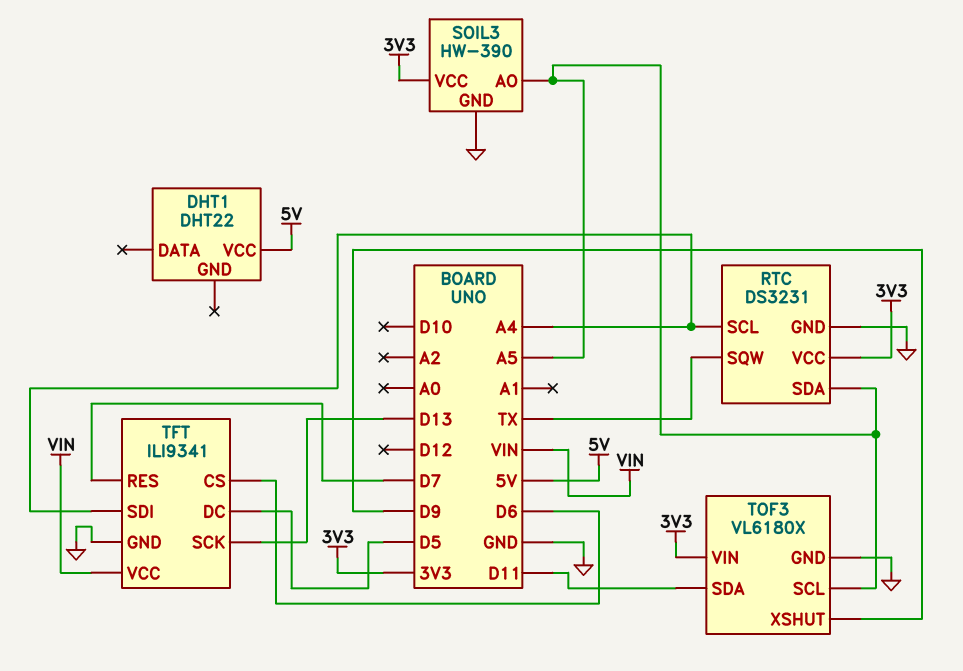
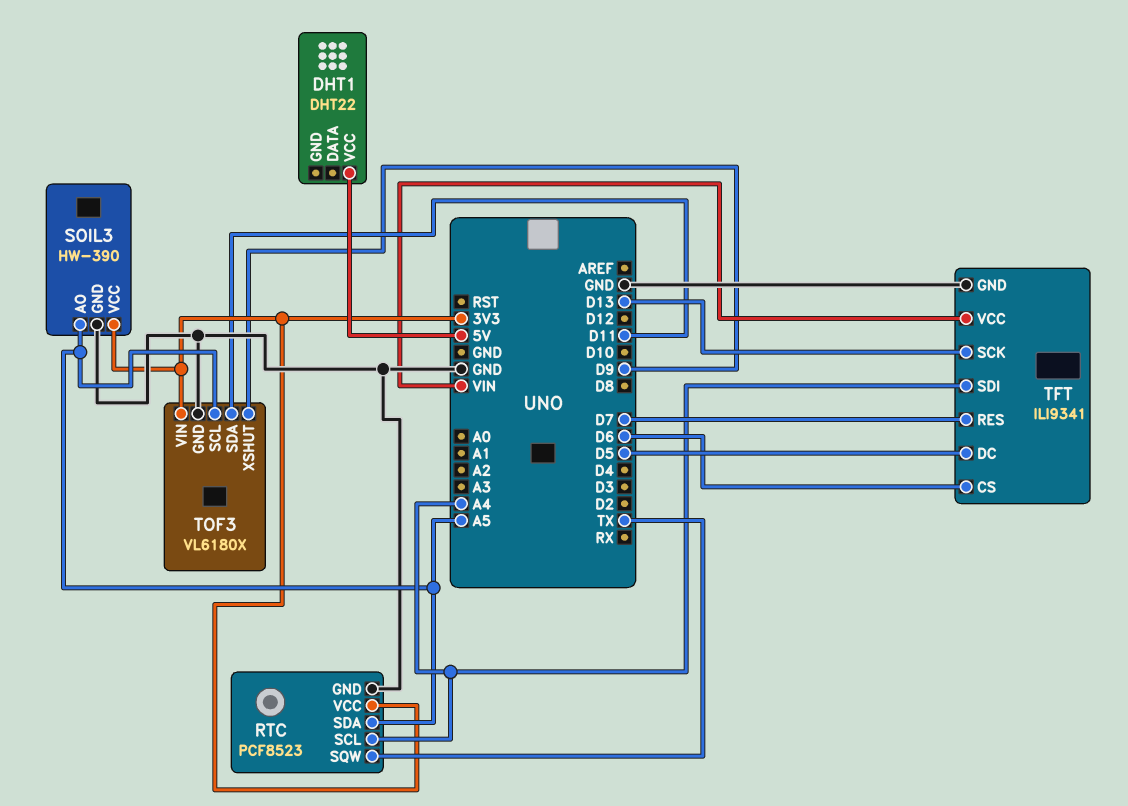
RTC: DS3231 -> PCF8523

